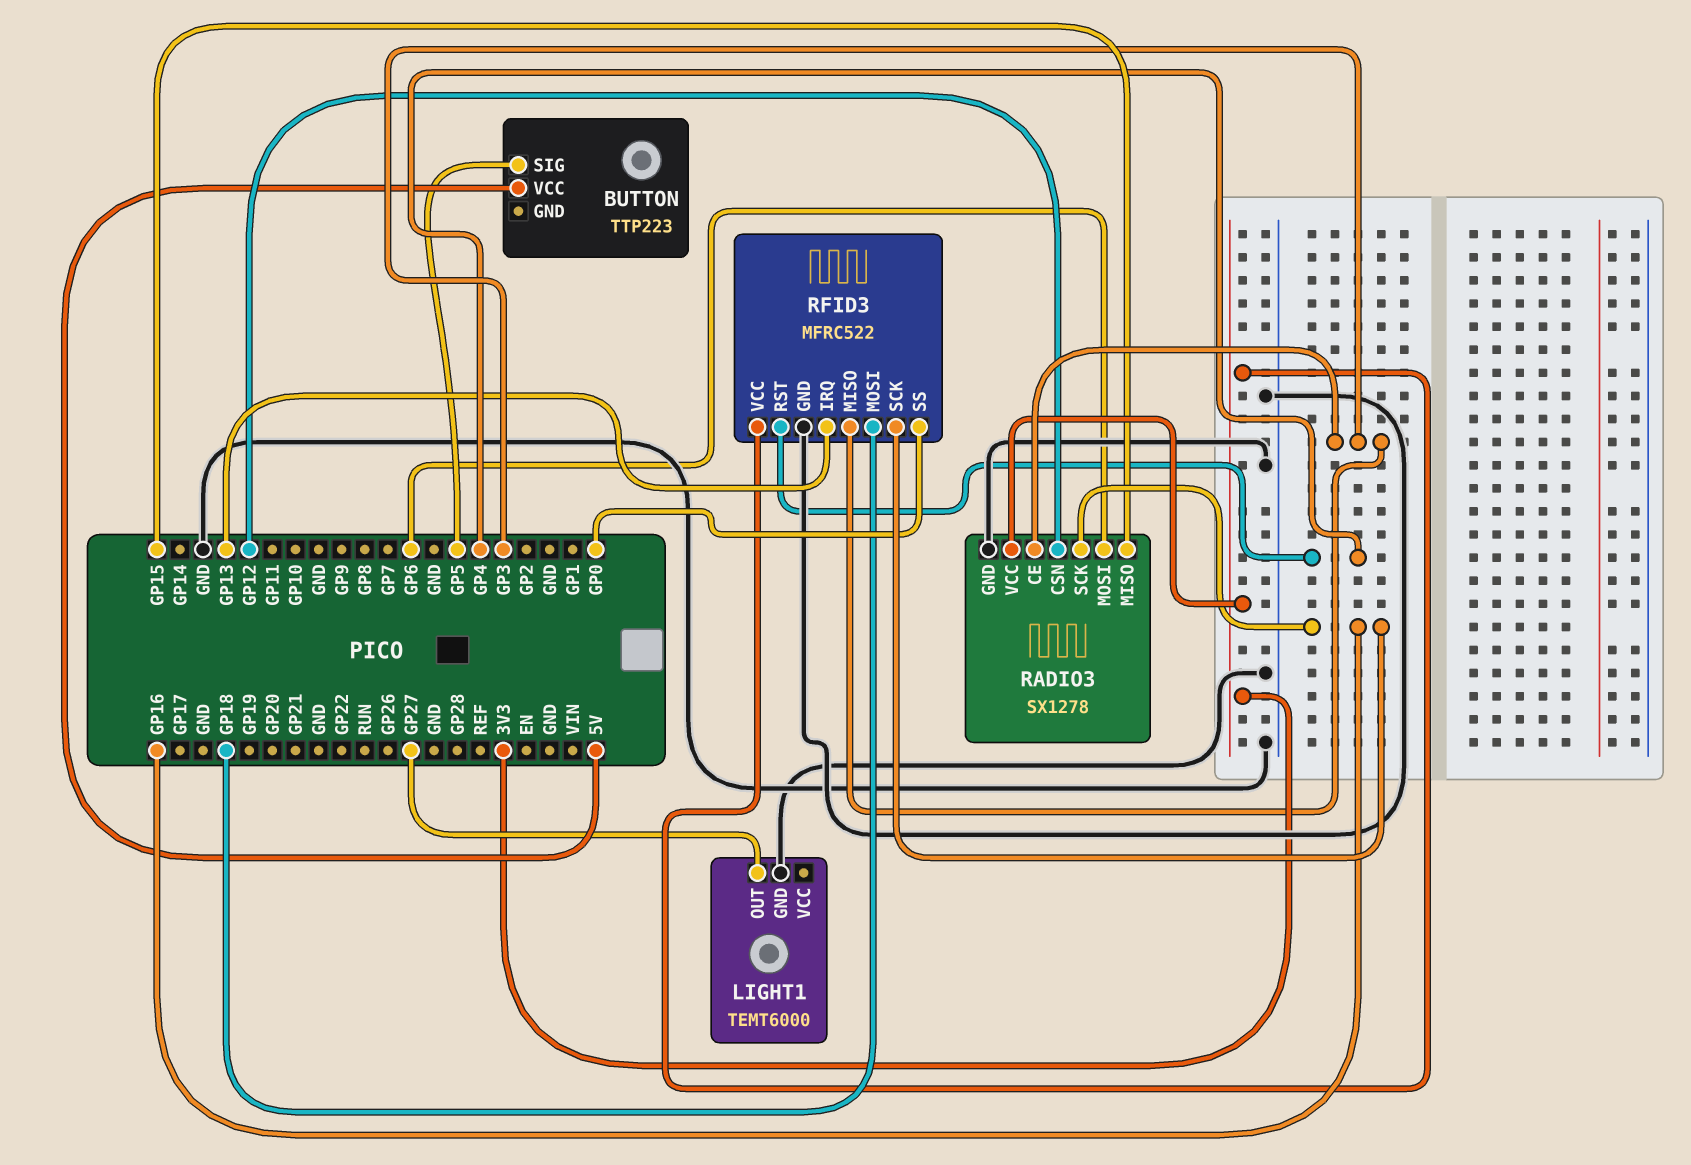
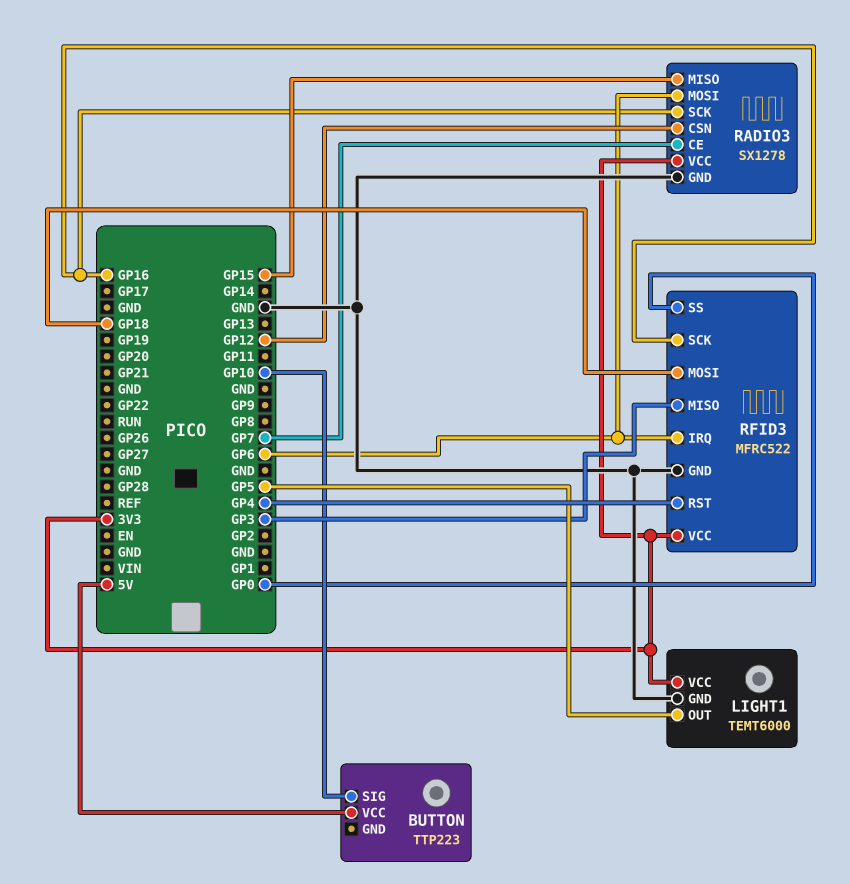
BUTTON pin SIG: GP5 -> GP10
LIGHT1 pin OUT: GP27 -> GP5
LIGHT1 pin VCC: none -> 3V3
RADIO3 pin CE: GP3 -> GP7
RFID3 pin IRQ: GP13 -> GP6

